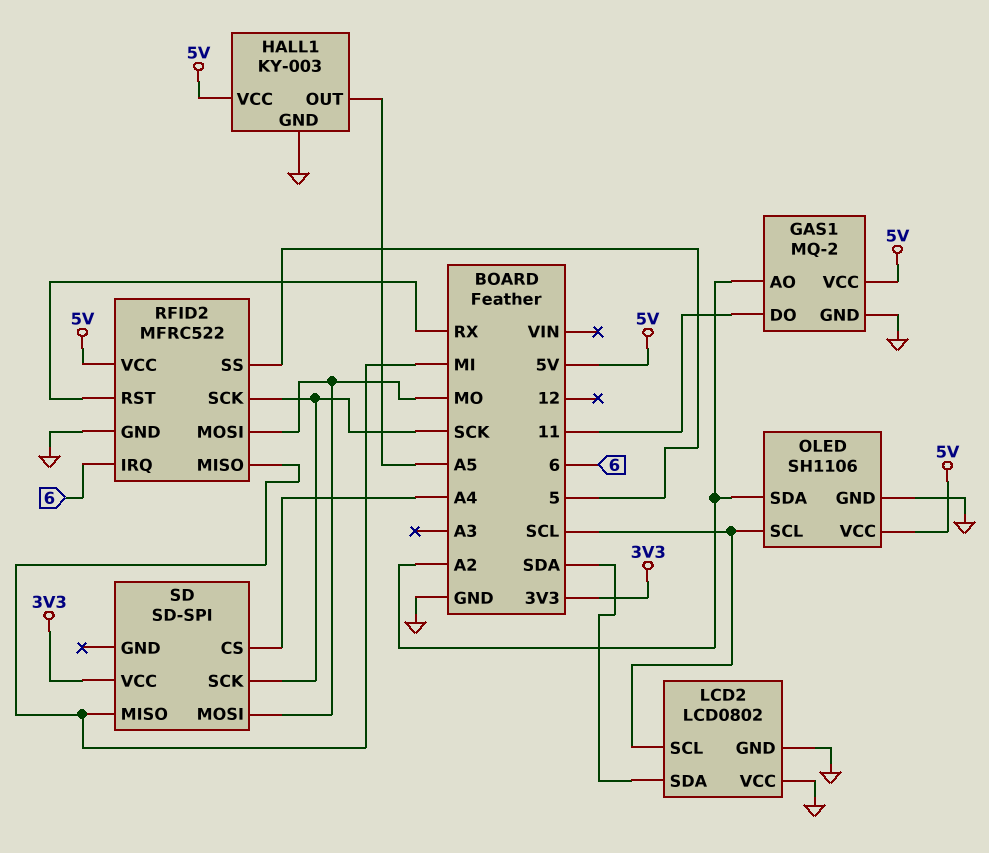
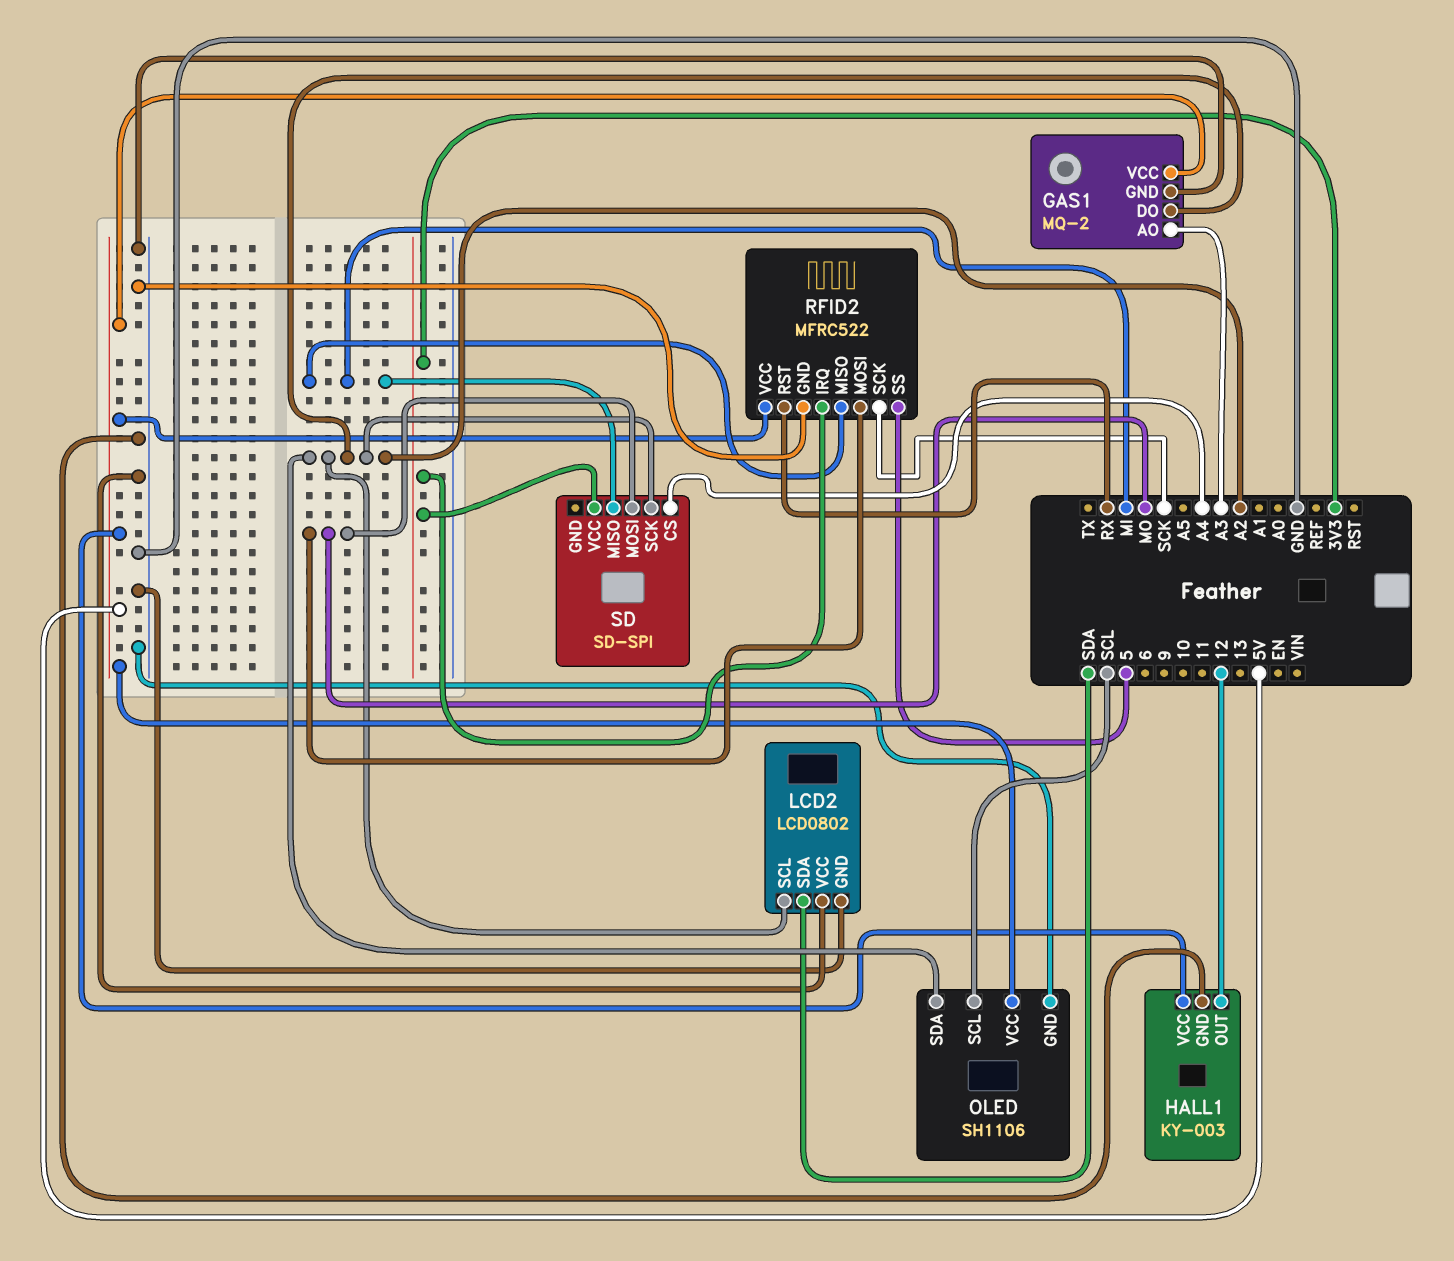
GAS1 pin AO: A2 -> A3
GAS1 pin DO: 11 -> A2
HALL1 pin OUT: A5 -> 12
LCD2 pin SCL: SCL -> A2
RFID2 pin IRQ: 6 -> 3V3
SD pin SCK: SCK -> A2

